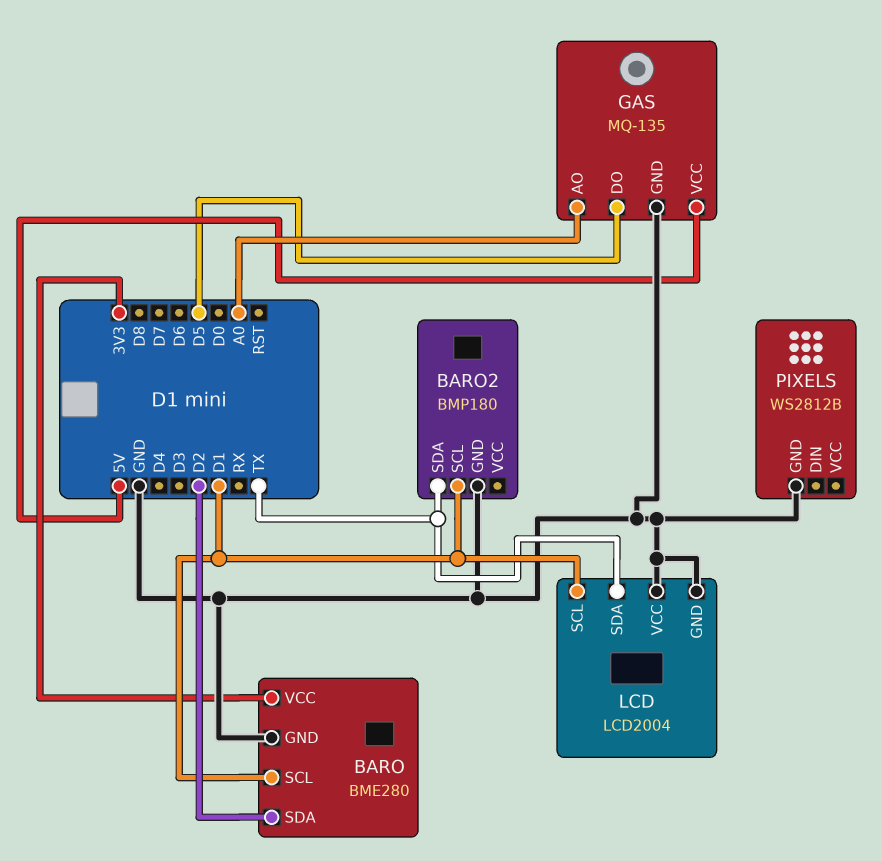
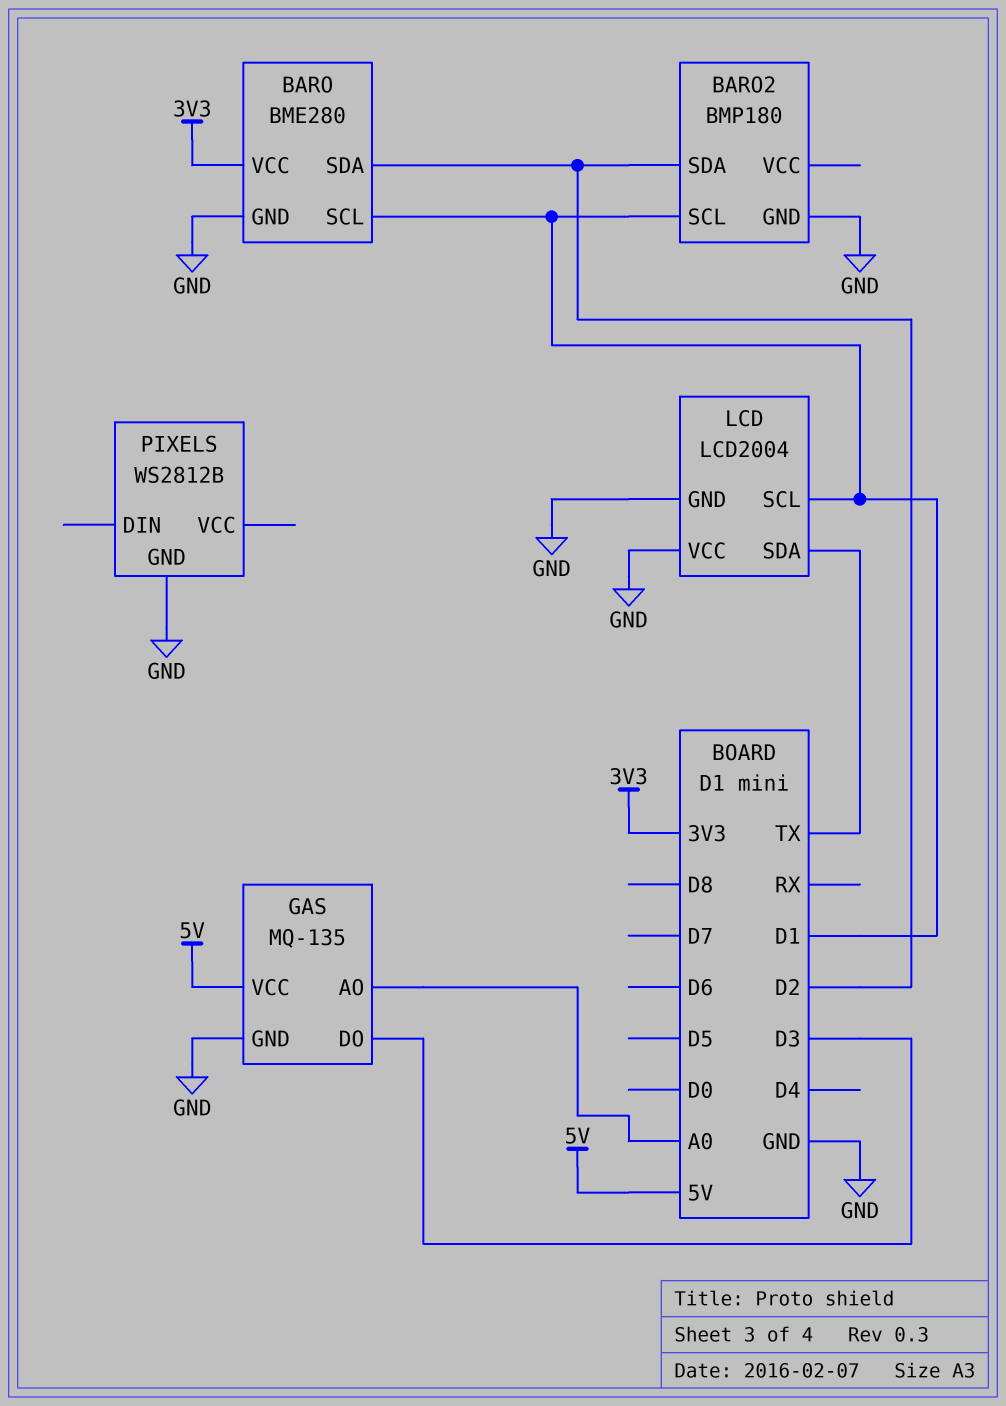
BARO2 pin SDA: TX -> D2
GAS pin DO: D5 -> D3

